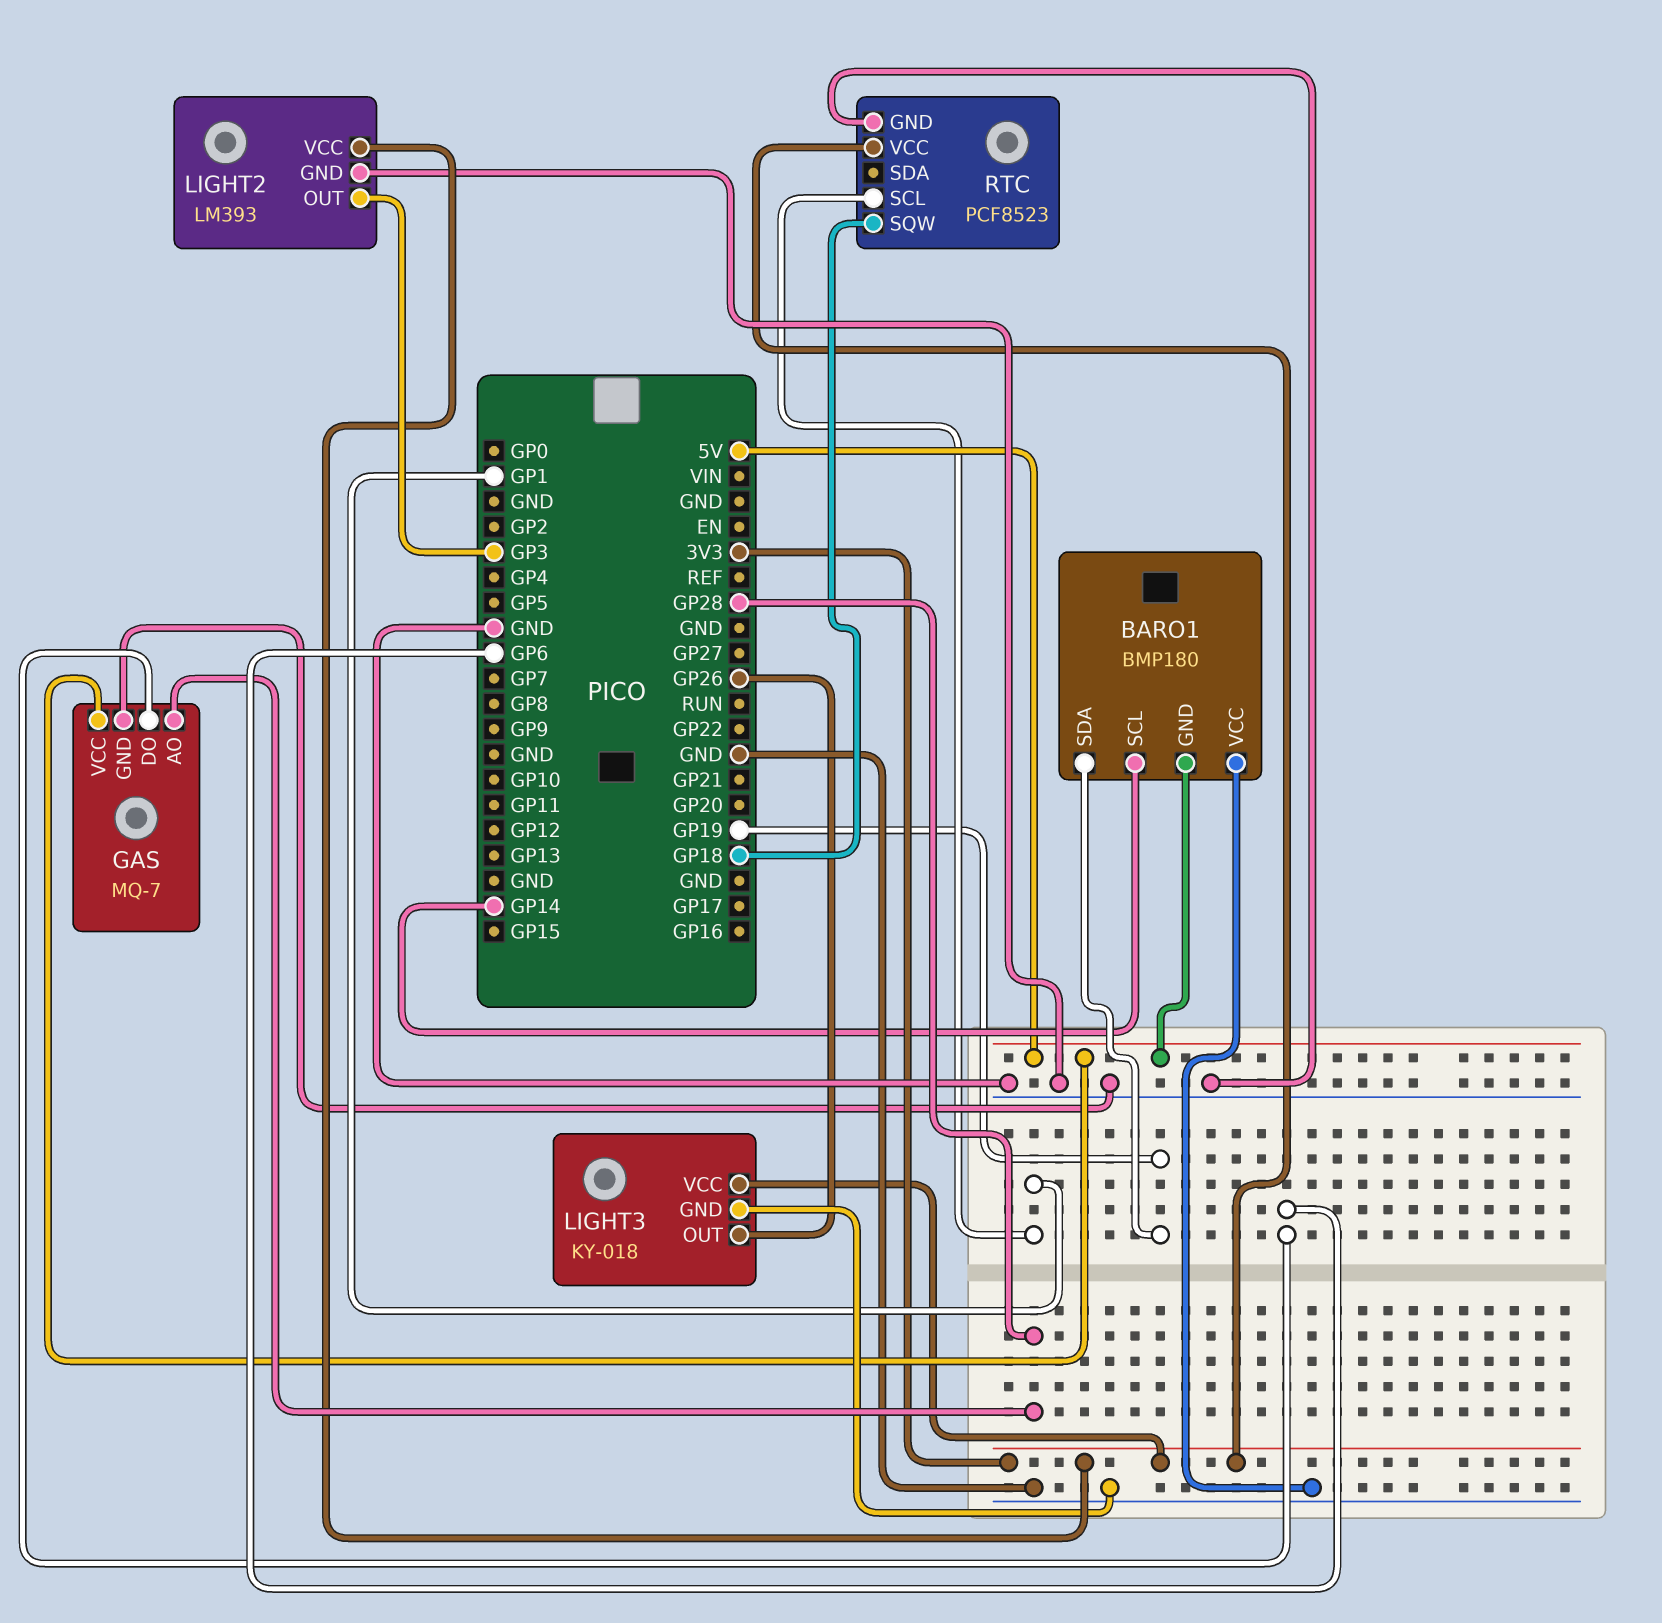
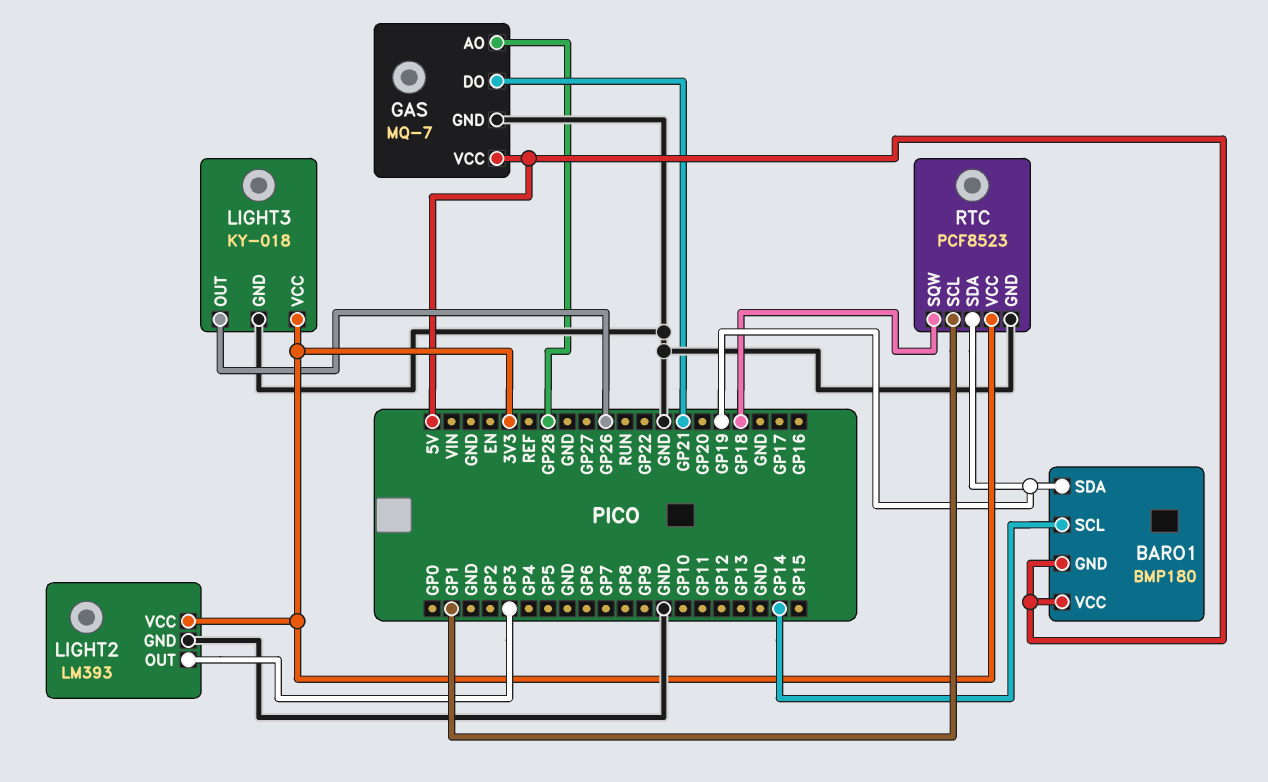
BARO1 pin VCC: GND -> 5V
GAS pin DO: GP6 -> GP21
RTC pin SDA: none -> GP19

